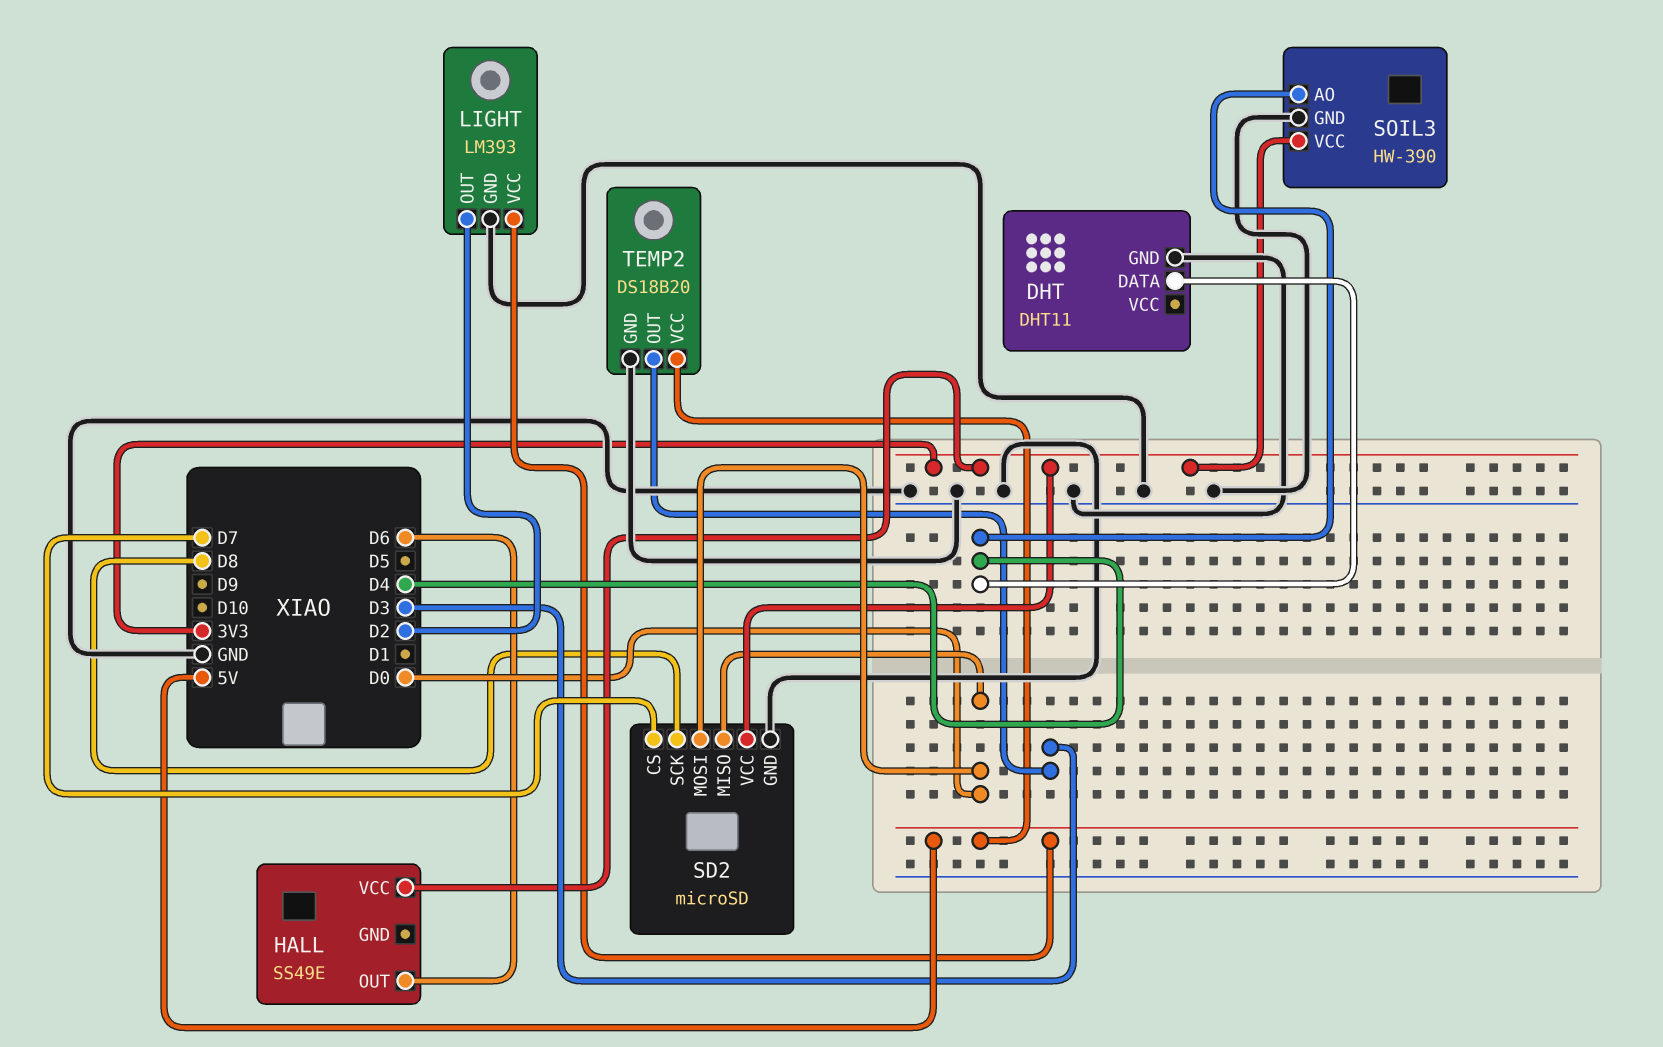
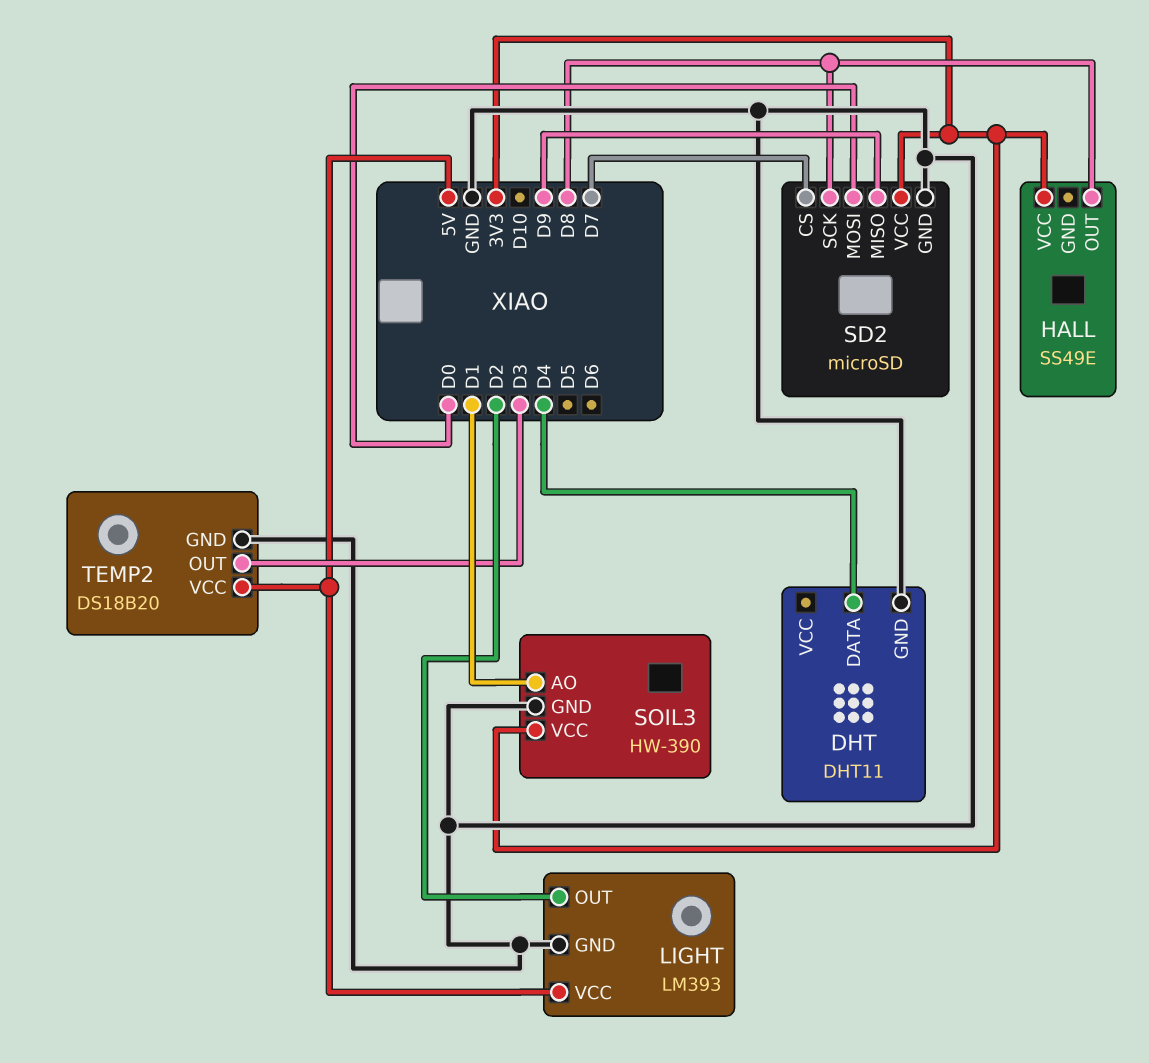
HALL pin OUT: D6 -> D8
SD2 pin MISO: D0 -> D9
SOIL3 pin AO: D4 -> D1

